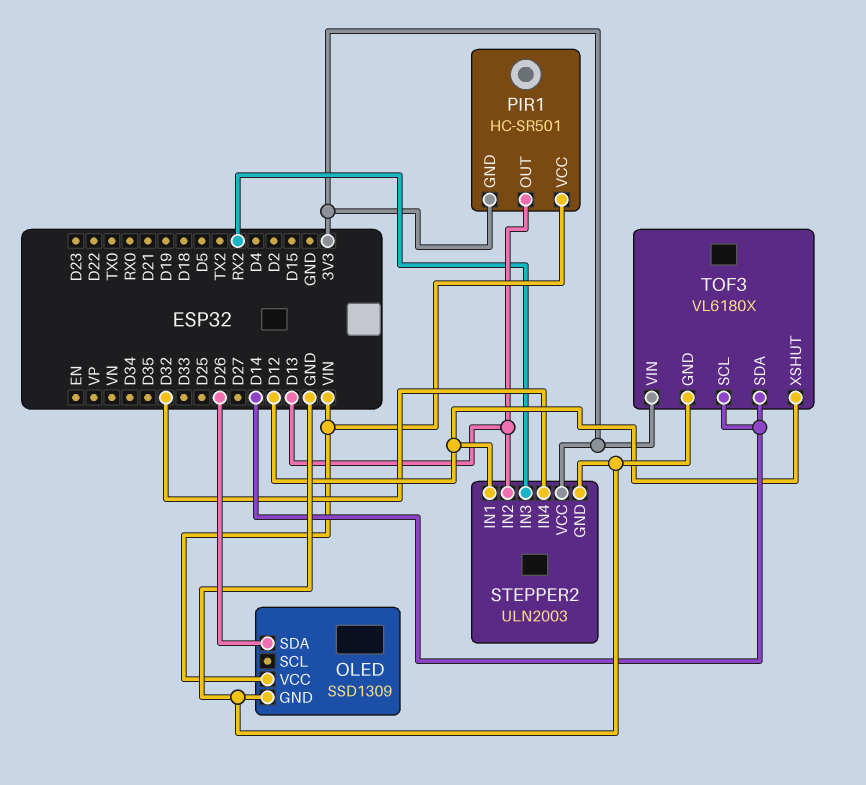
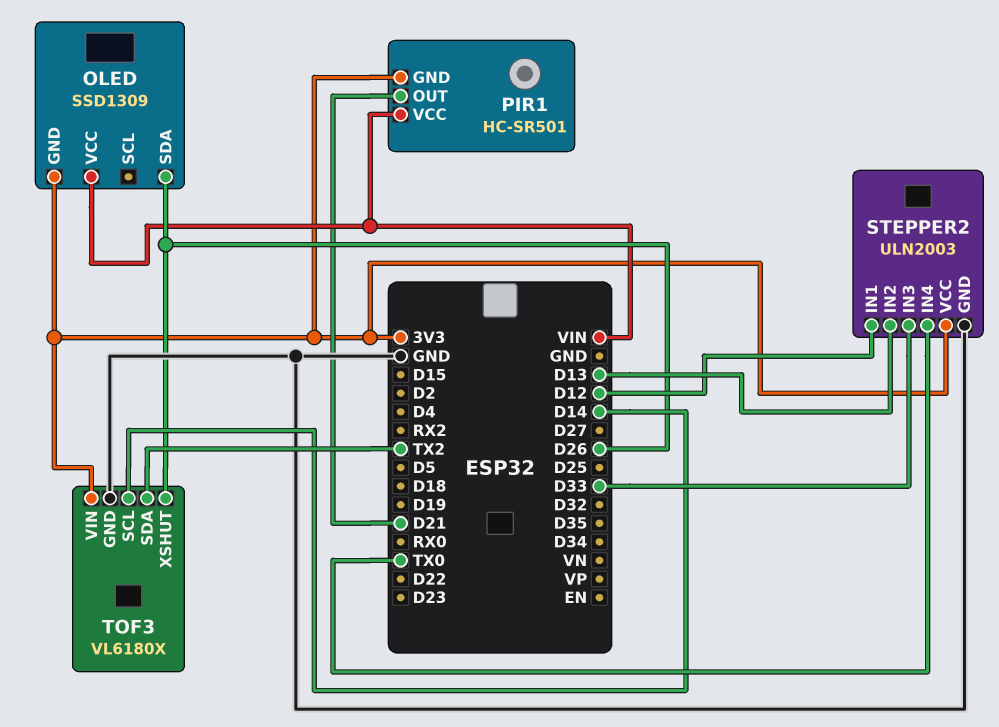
OLED pin GND: GND -> 3V3
PIR1 pin OUT: D13 -> D21
STEPPER2 pin IN3: RX2 -> D33
STEPPER2 pin IN4: D32 -> TX0
TOF3 pin SDA: D14 -> TX2
TOF3 pin XSHUT: D12 -> D26

